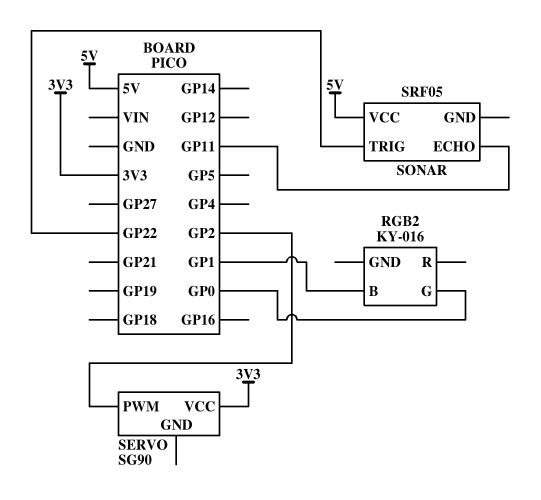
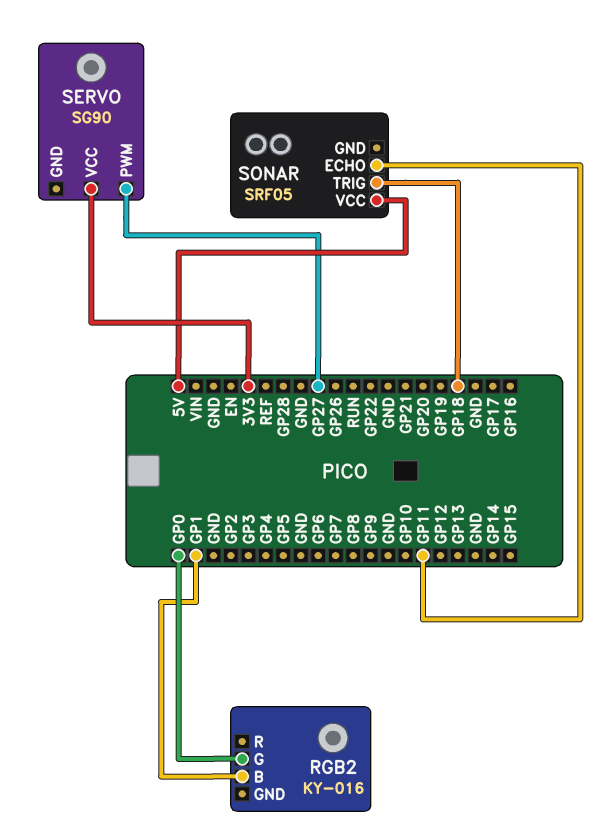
SERVO pin PWM: GP2 -> GP27
SONAR pin TRIG: GP22 -> GP18

